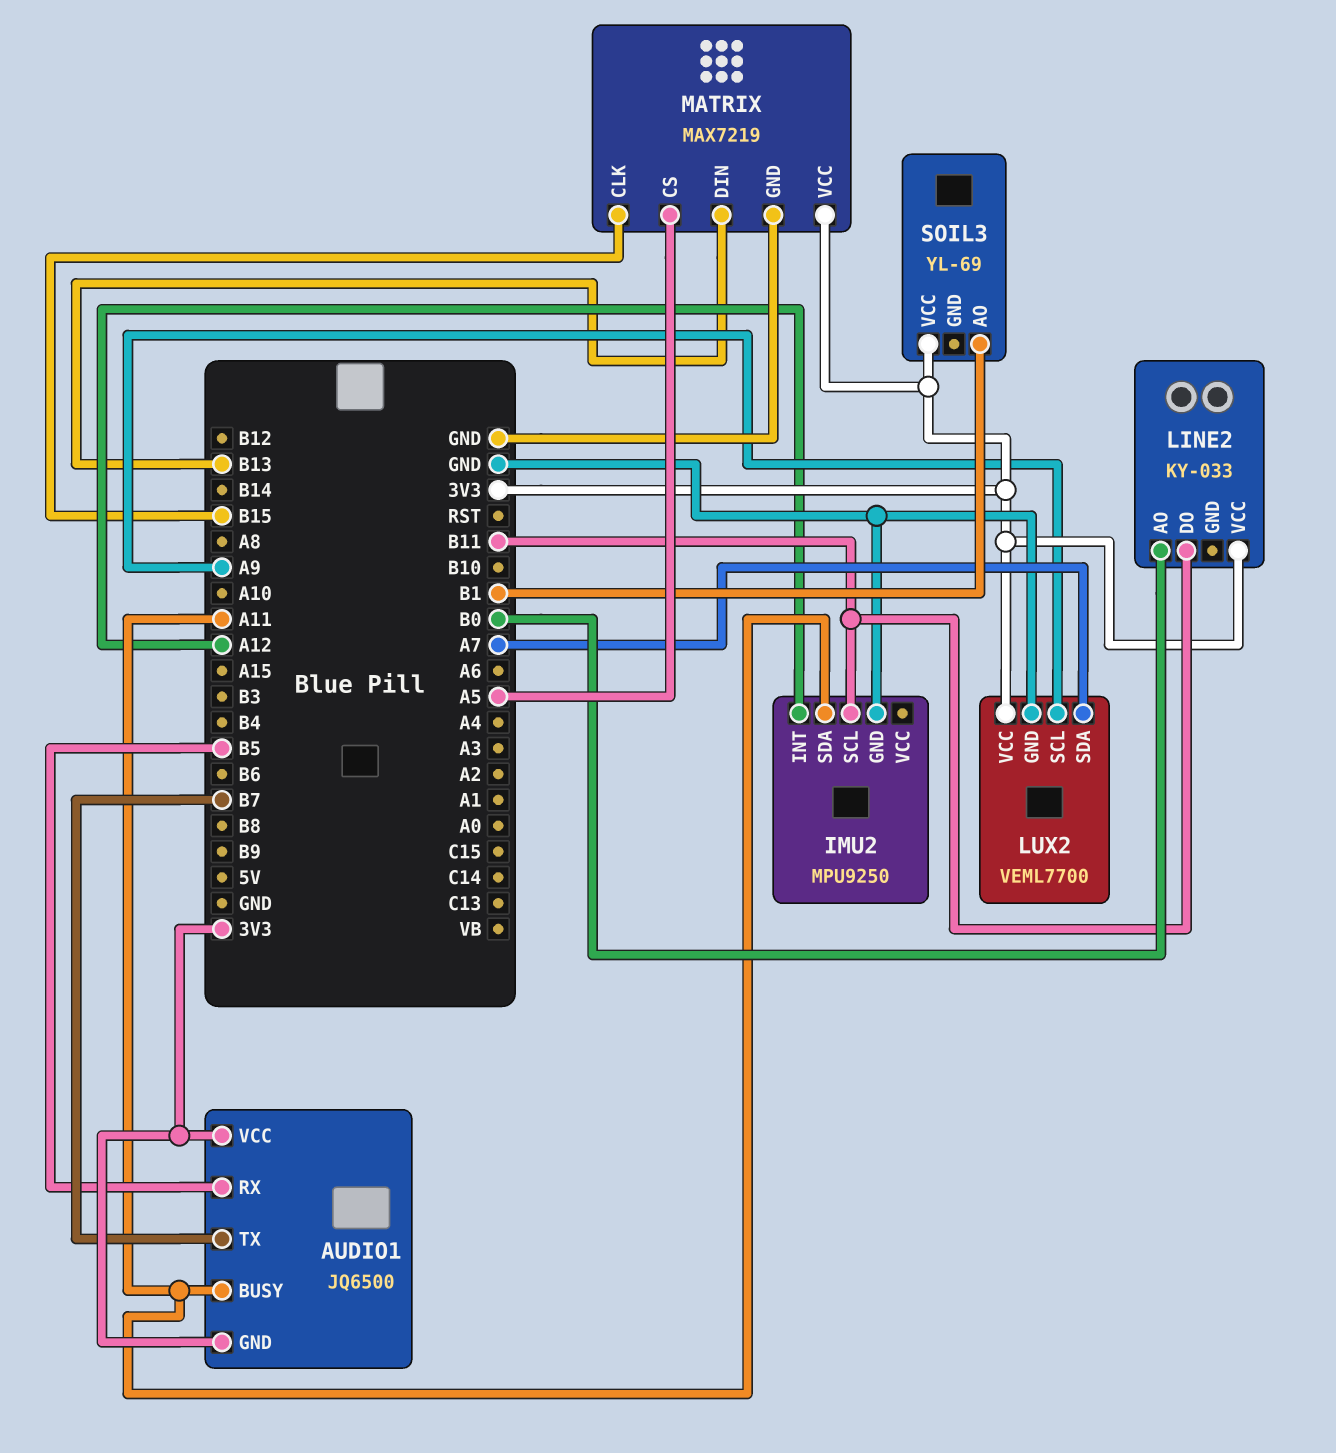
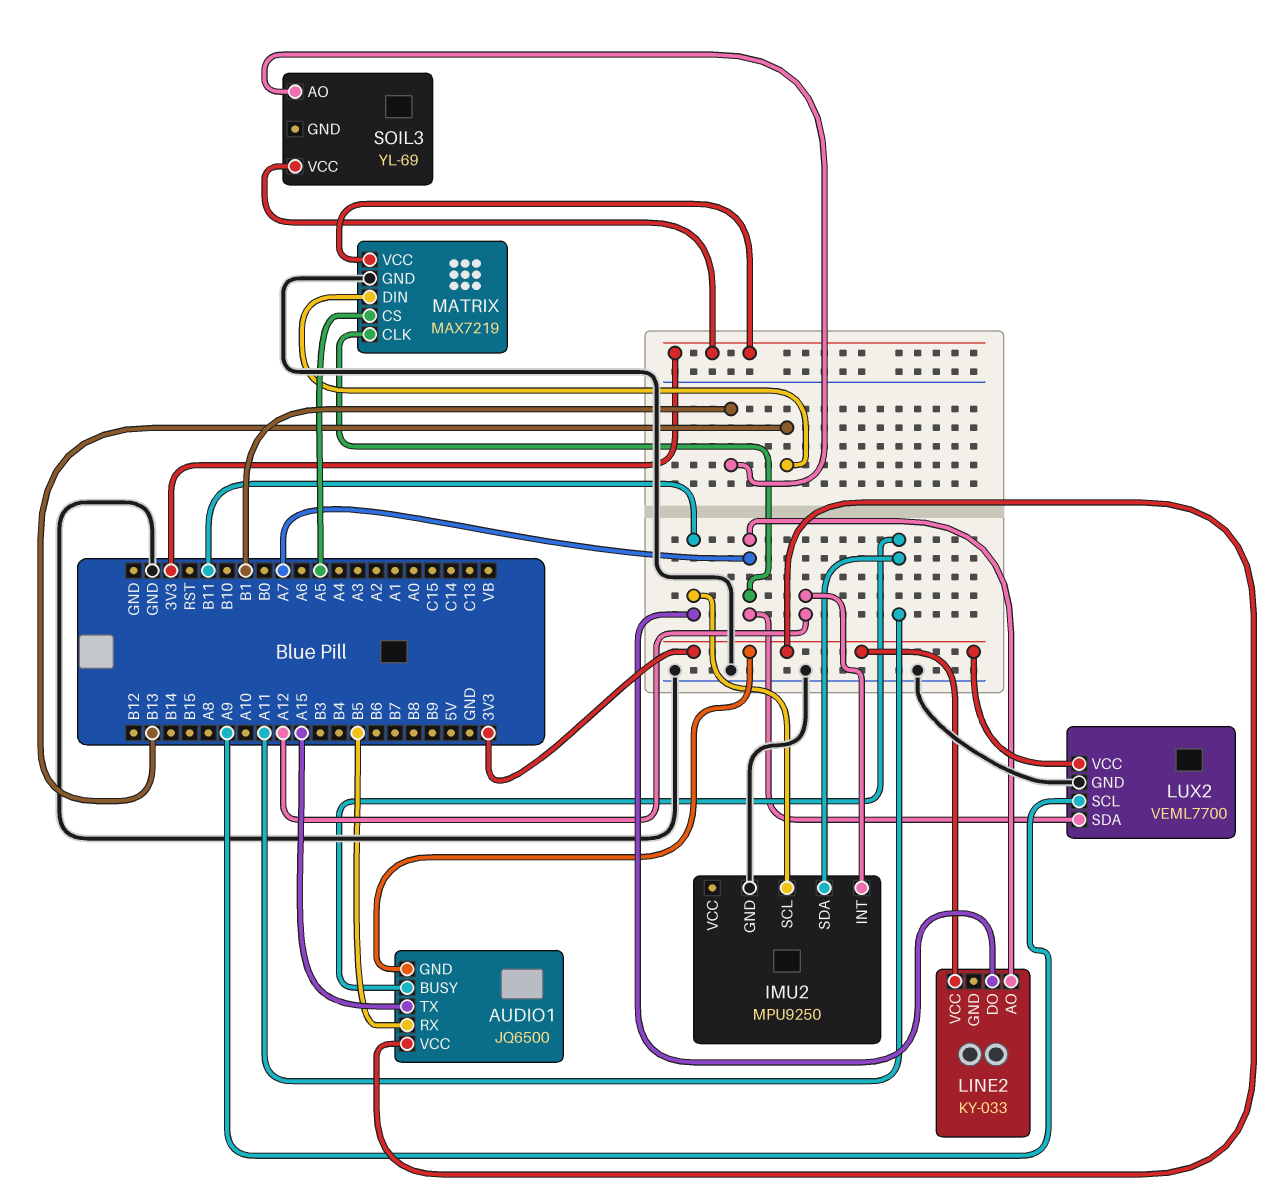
AUDIO1 pin TX: B7 -> A15
LINE2 pin AO: B0 -> A7
MATRIX pin CLK: B15 -> A7

